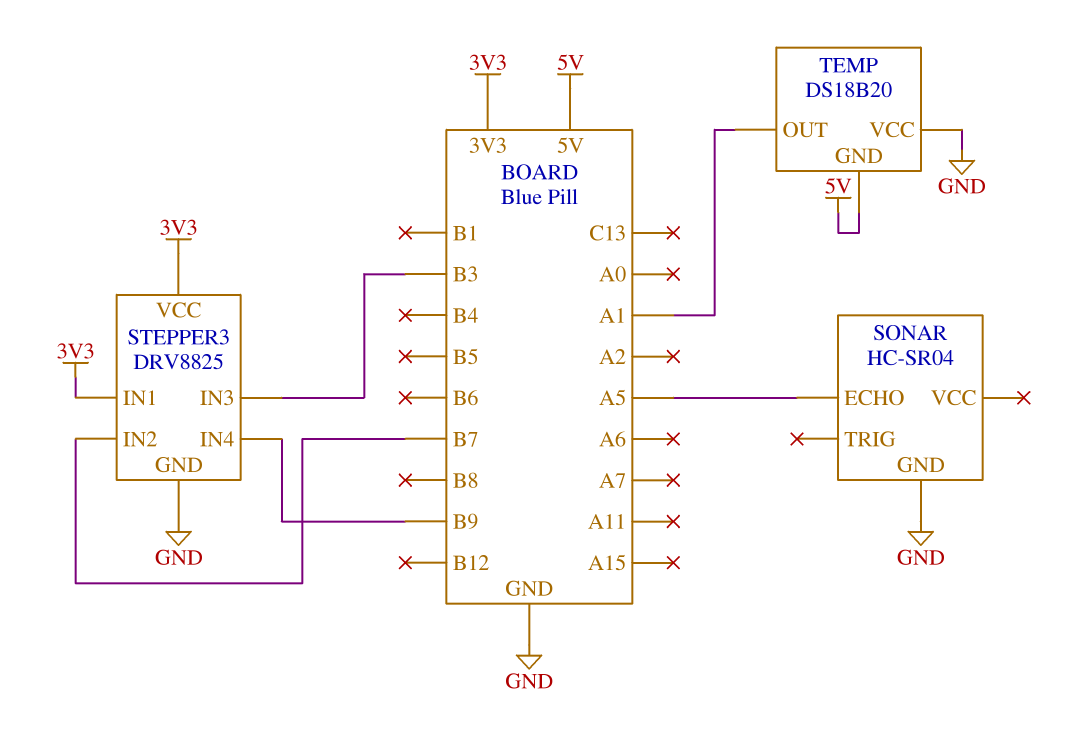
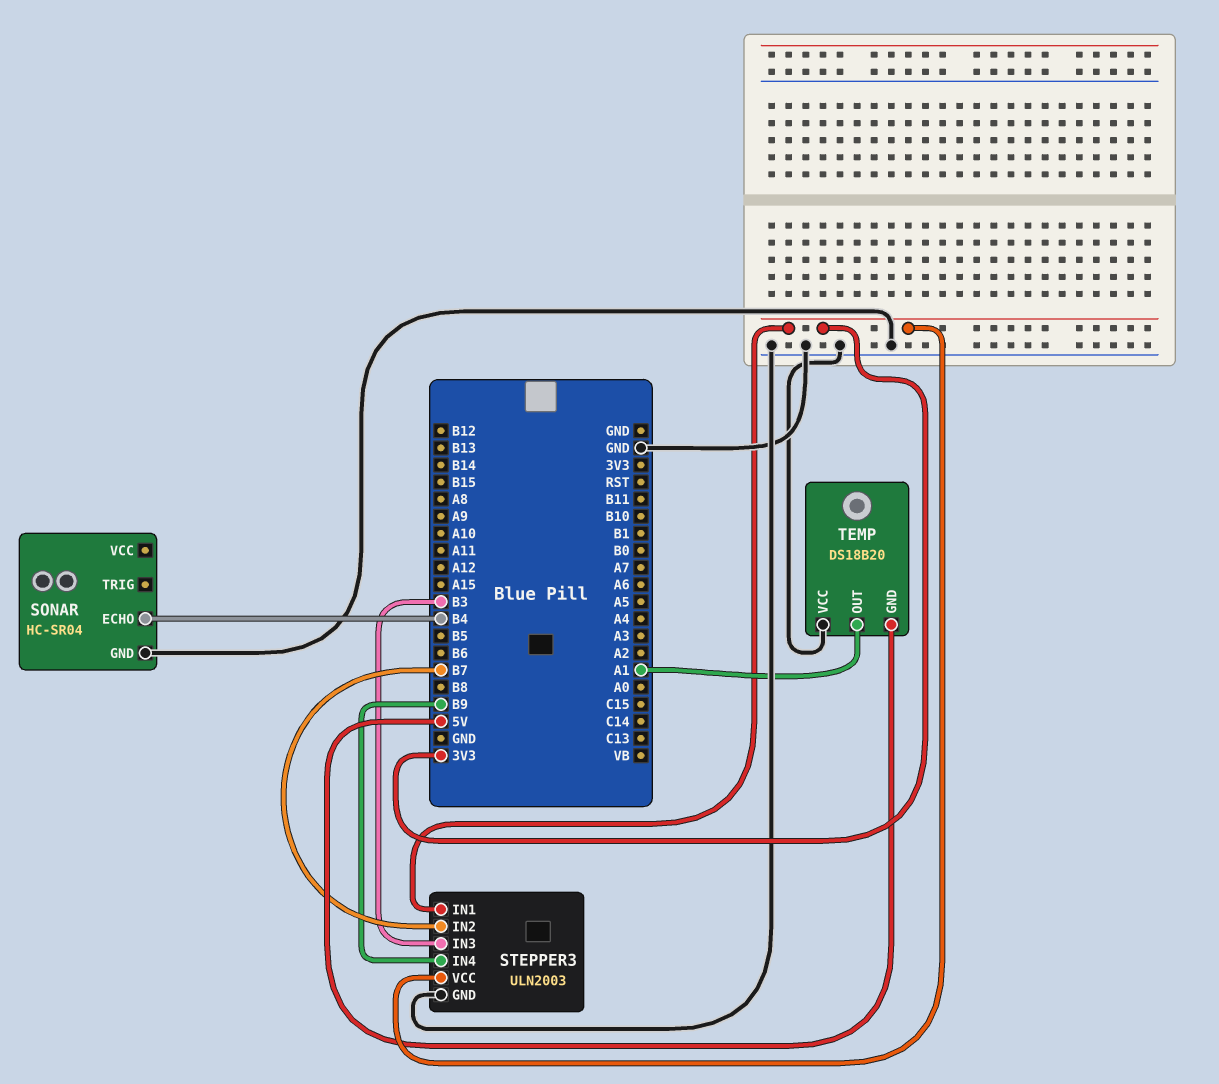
SONAR pin ECHO: A5 -> B4
STEPPER3: DRV8825 -> ULN2003

